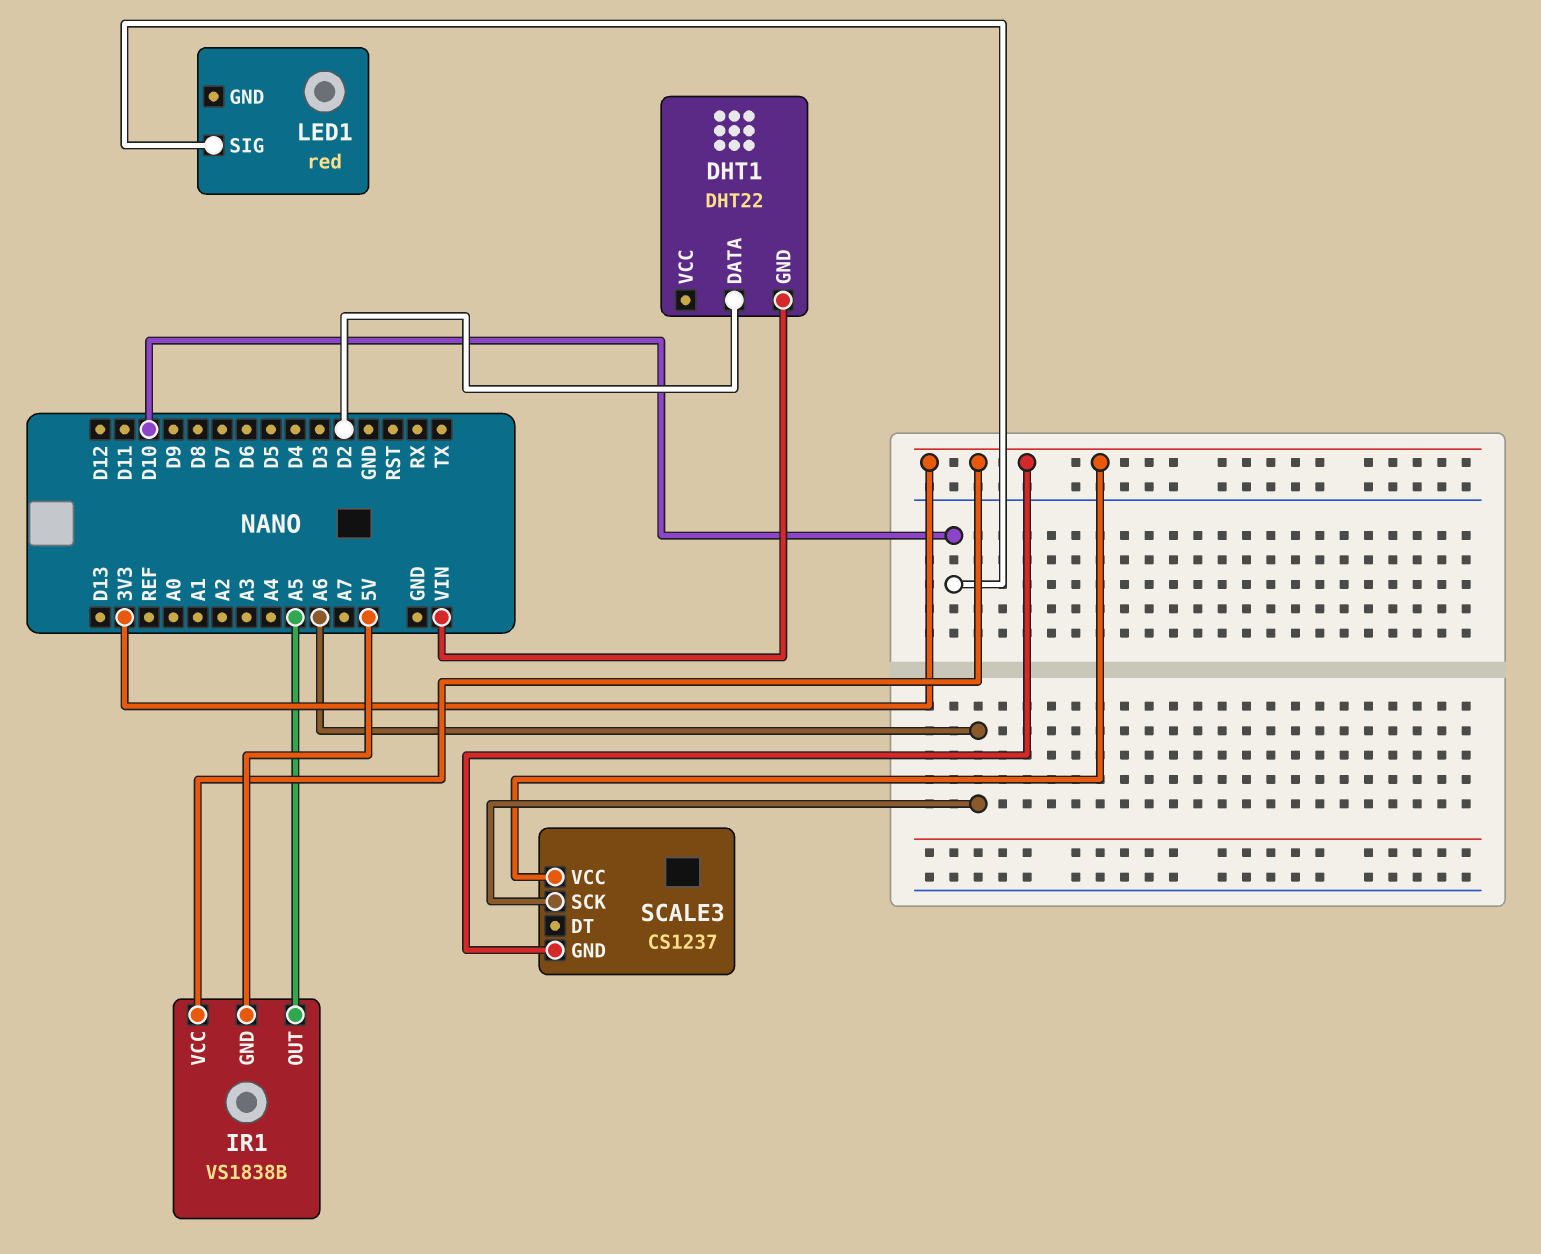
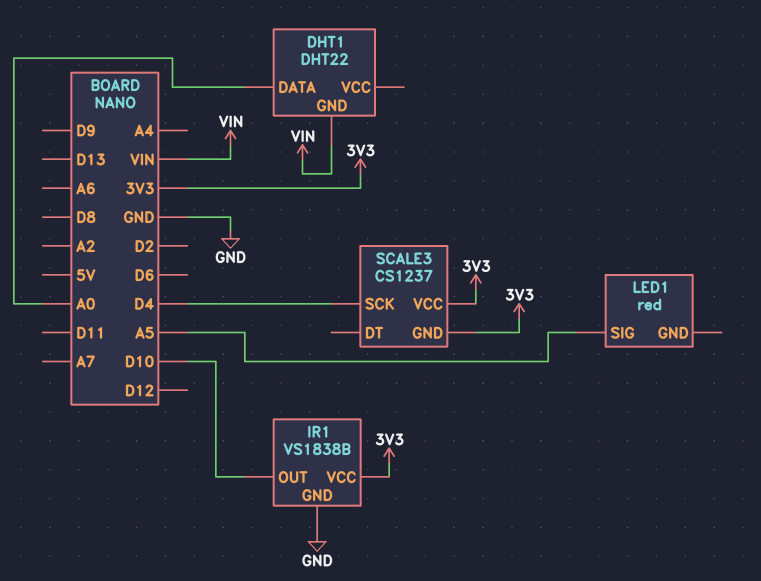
DHT1 pin DATA: D2 -> A0
IR1 pin GND: 5V -> GND
IR1 pin OUT: A5 -> D10
LED1 pin SIG: D10 -> A5
SCALE3 pin SCK: A6 -> D4

